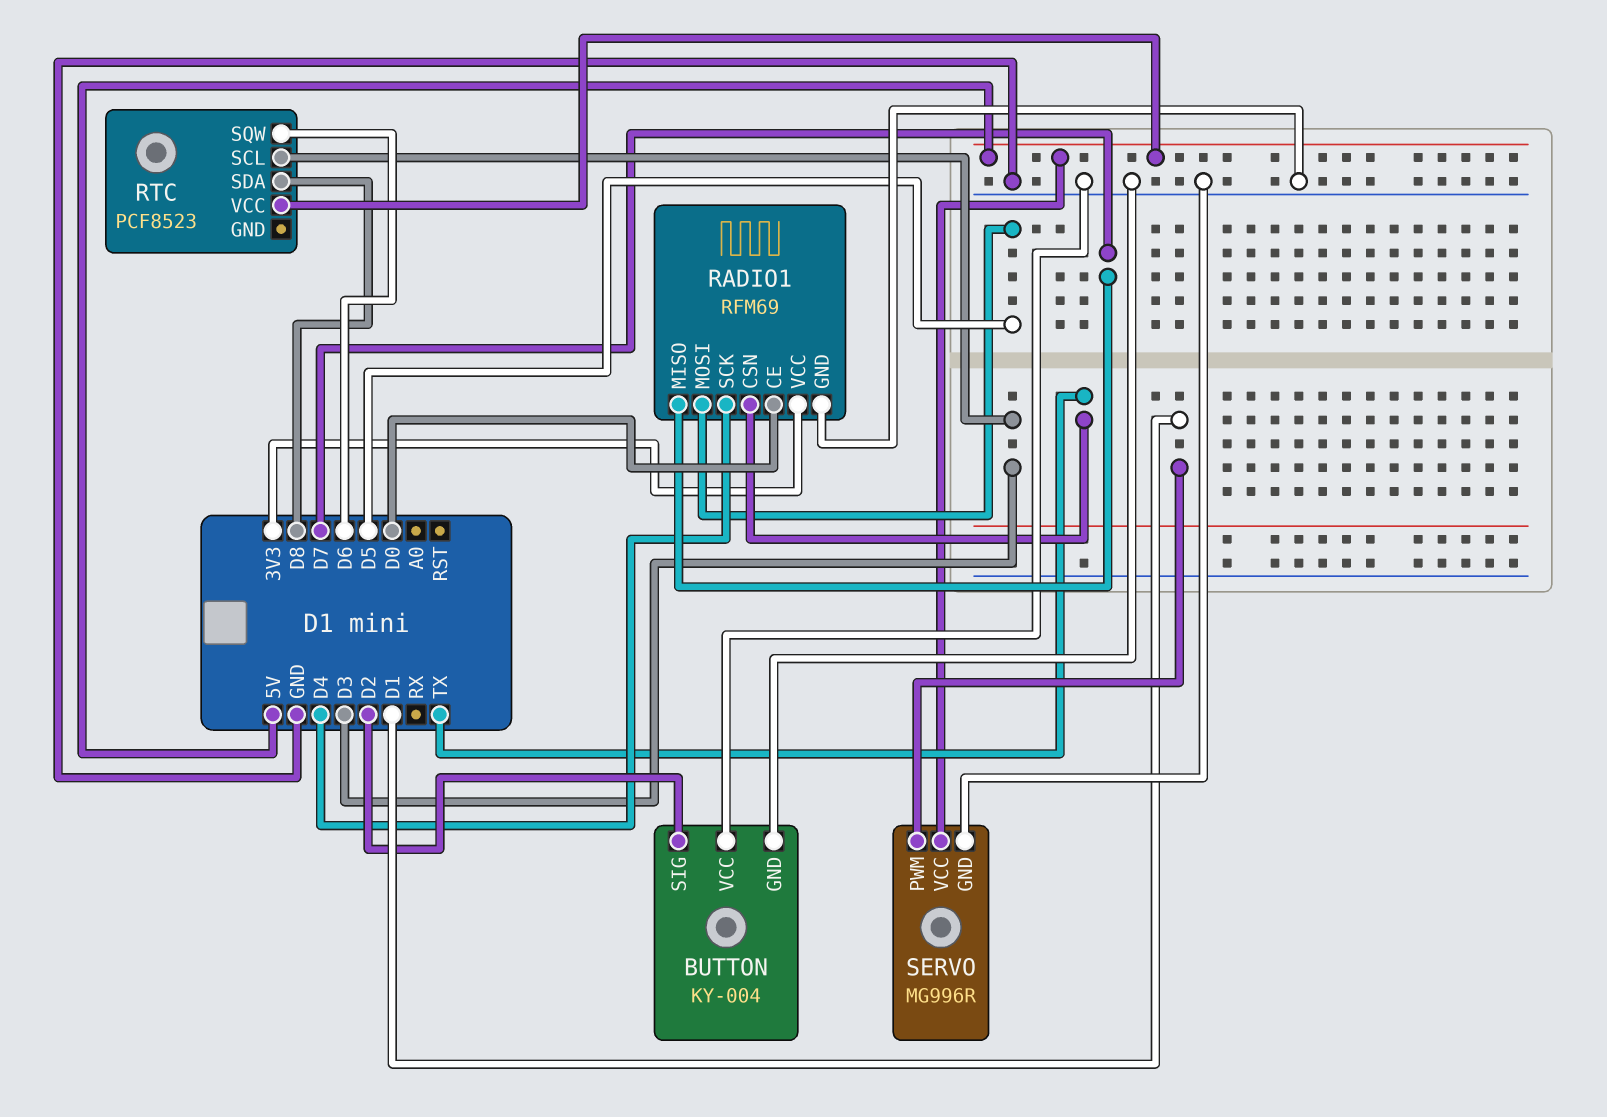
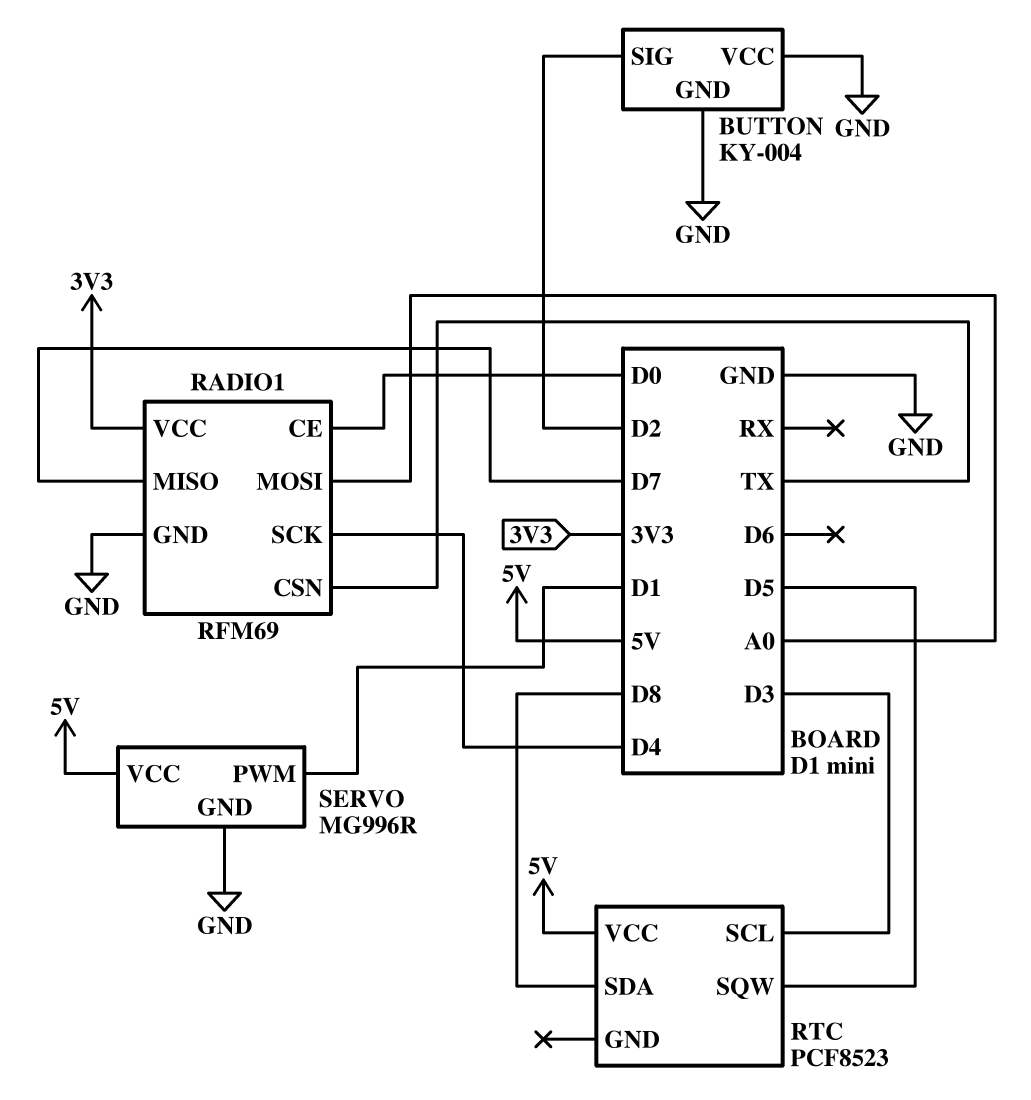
RADIO1 pin MOSI: D5 -> A0
RTC pin SQW: D6 -> D5

